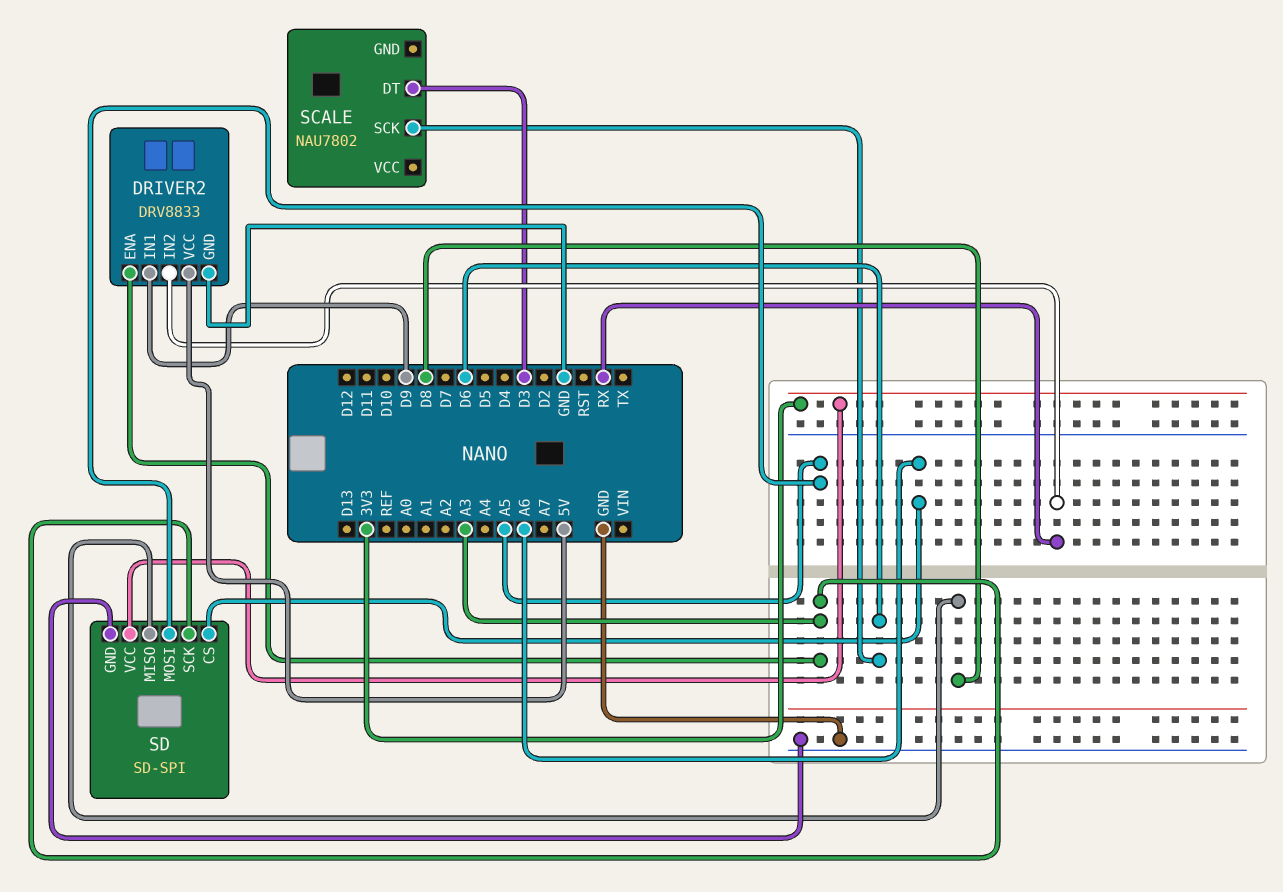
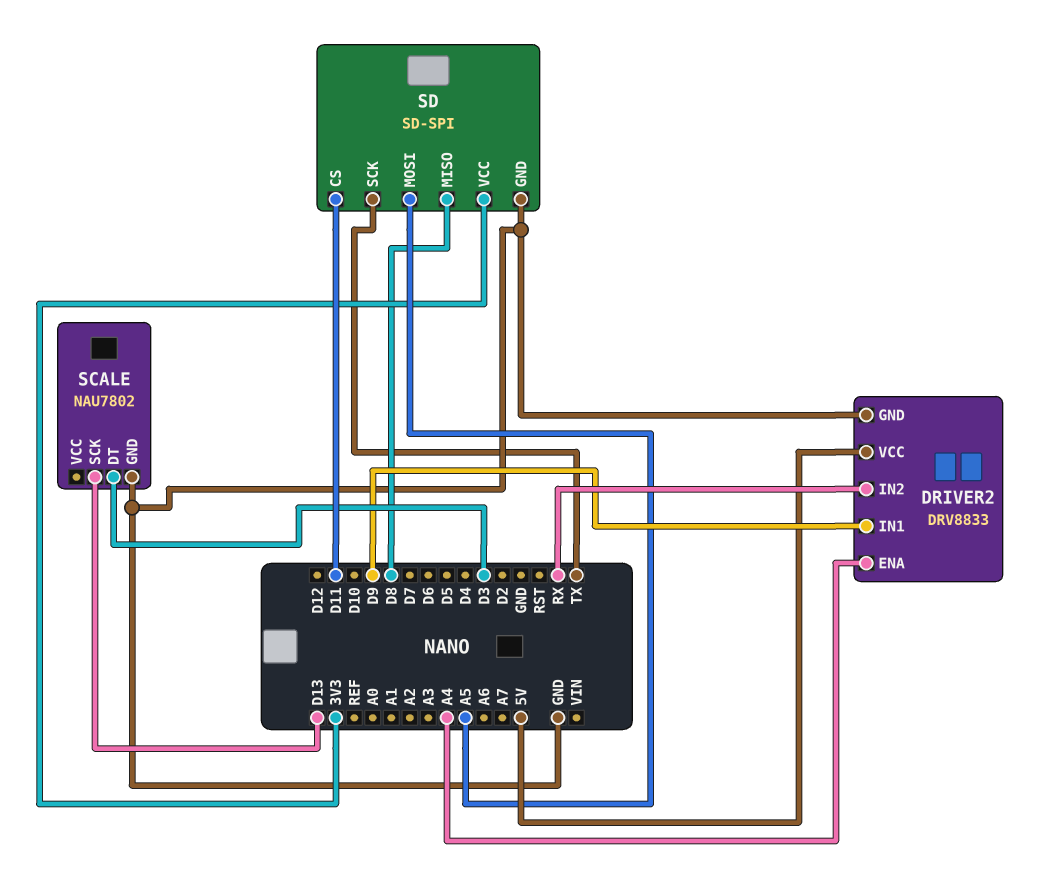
DRIVER2 pin ENA: A3 -> A4
SCALE pin GND: none -> GND
SCALE pin SCK: D6 -> D13
SD pin CS: A6 -> D11
SD pin SCK: A3 -> TX

